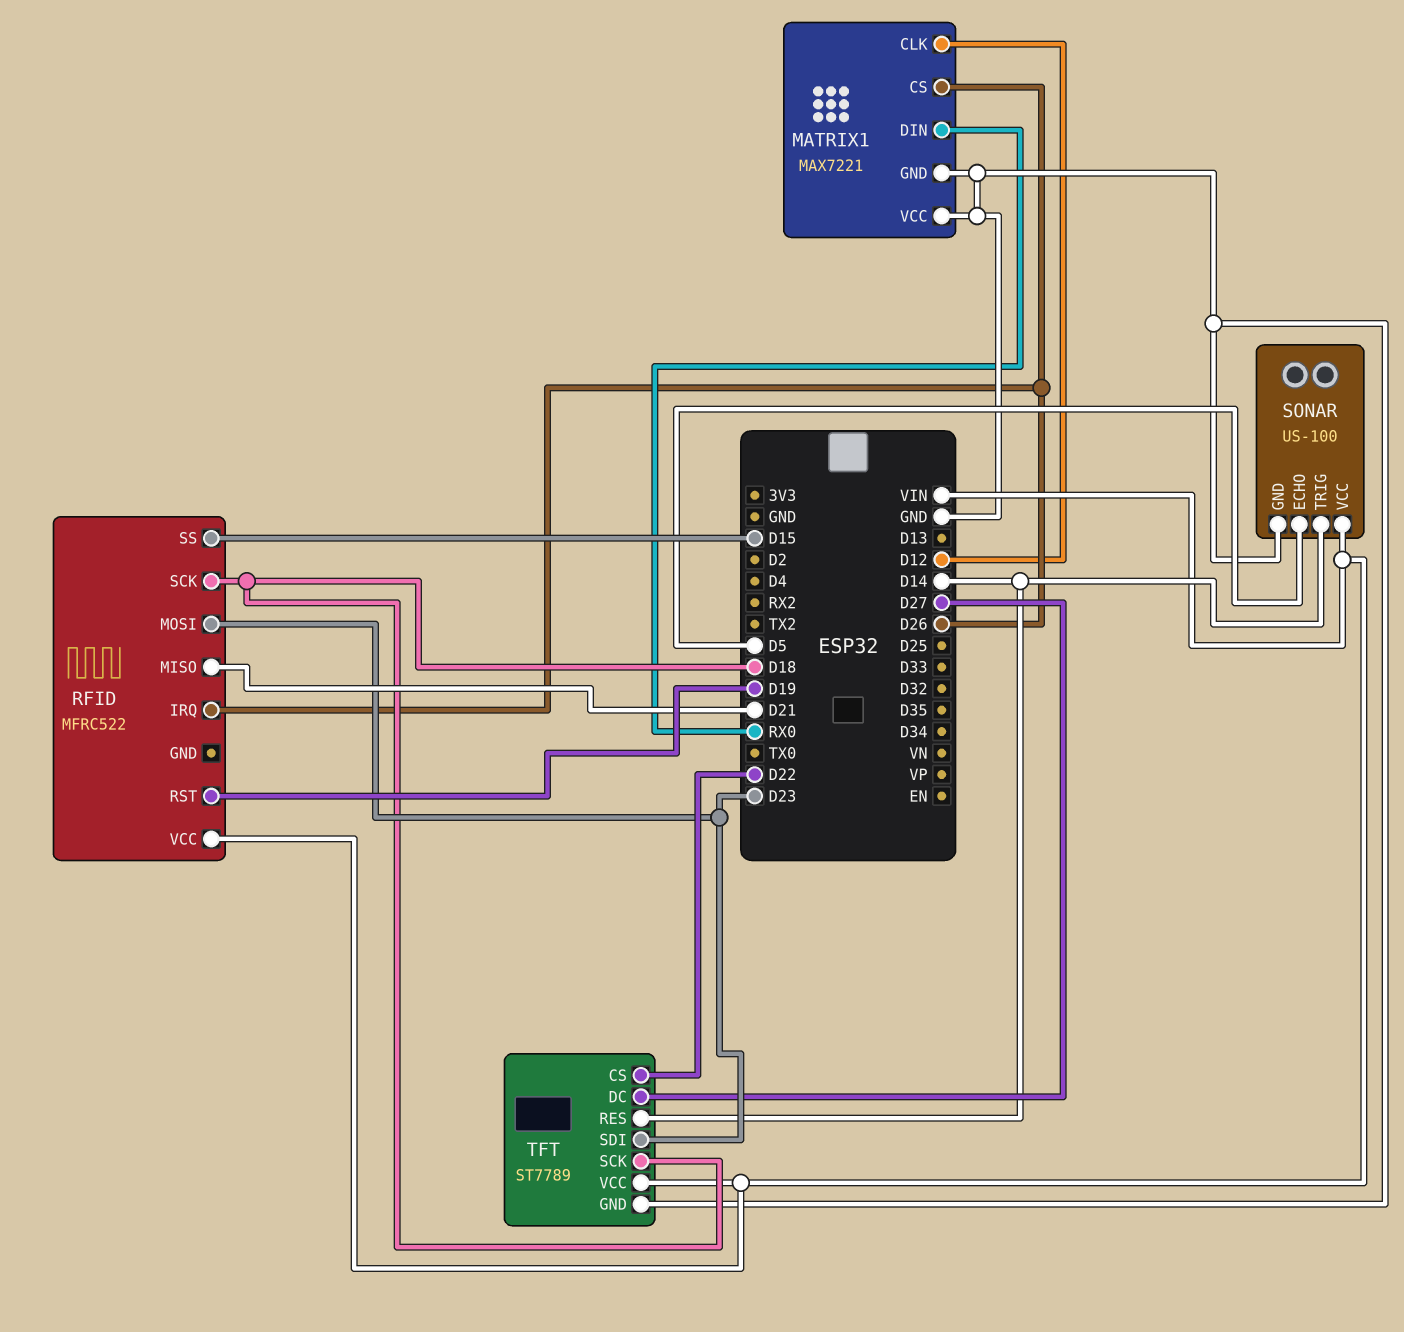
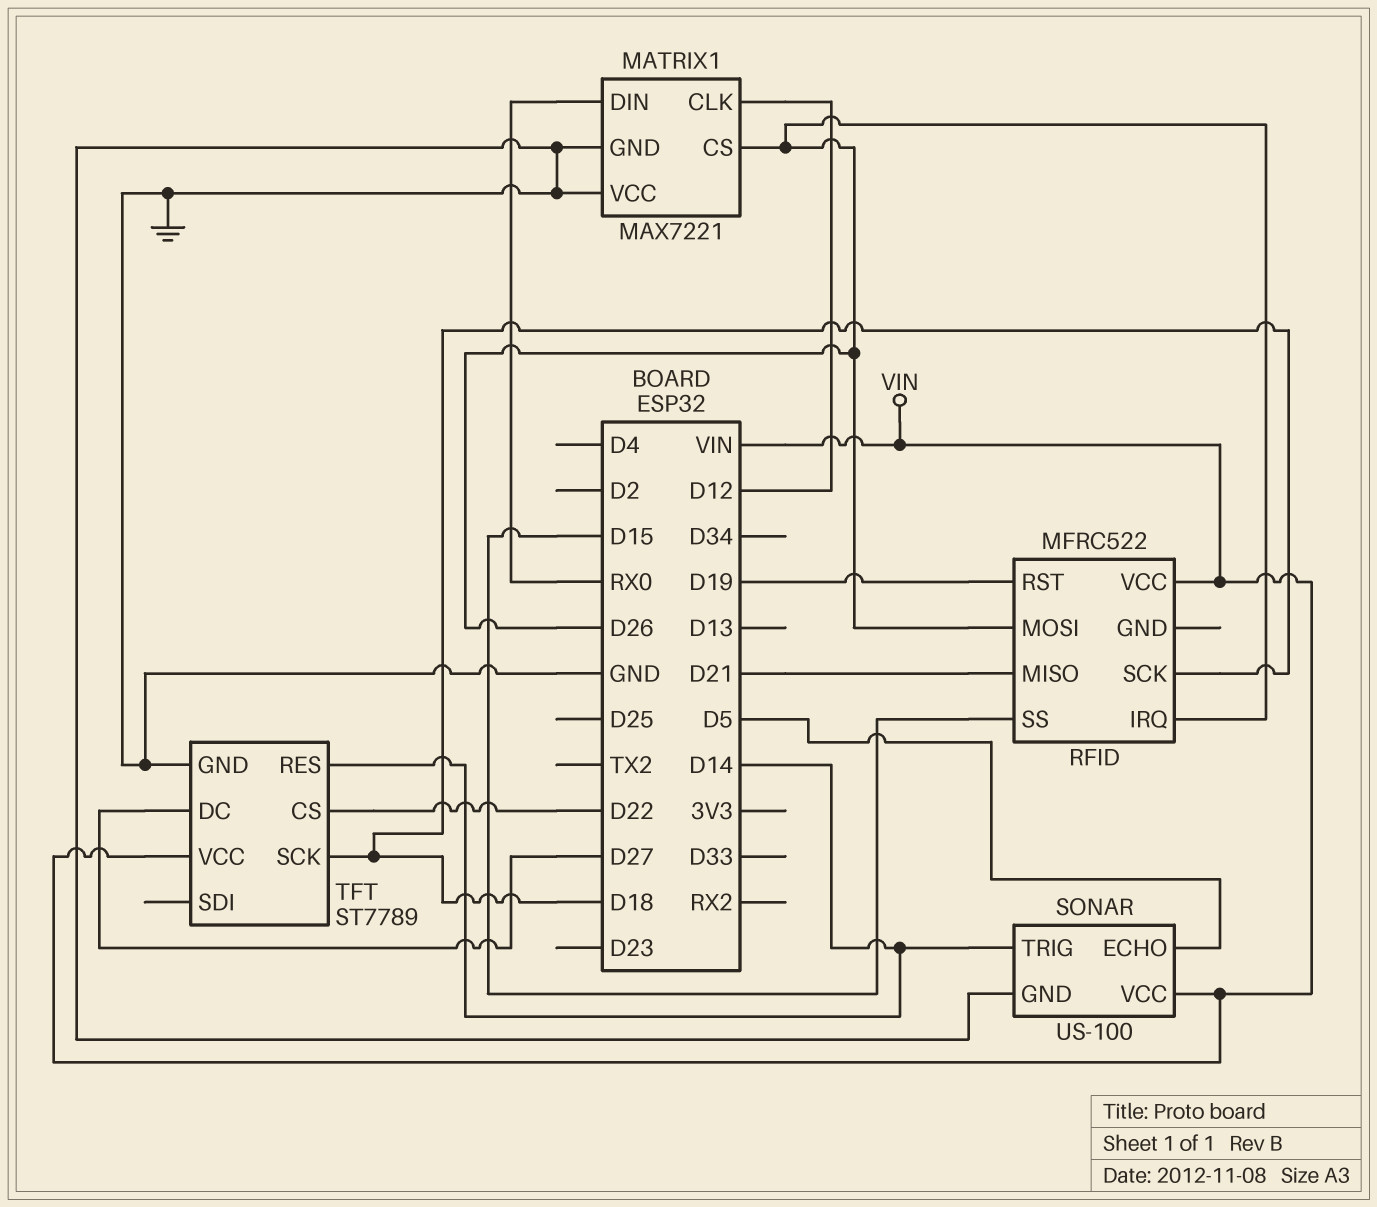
RFID pin MOSI: D23 -> D26
TFT pin SDI: D23 -> none

